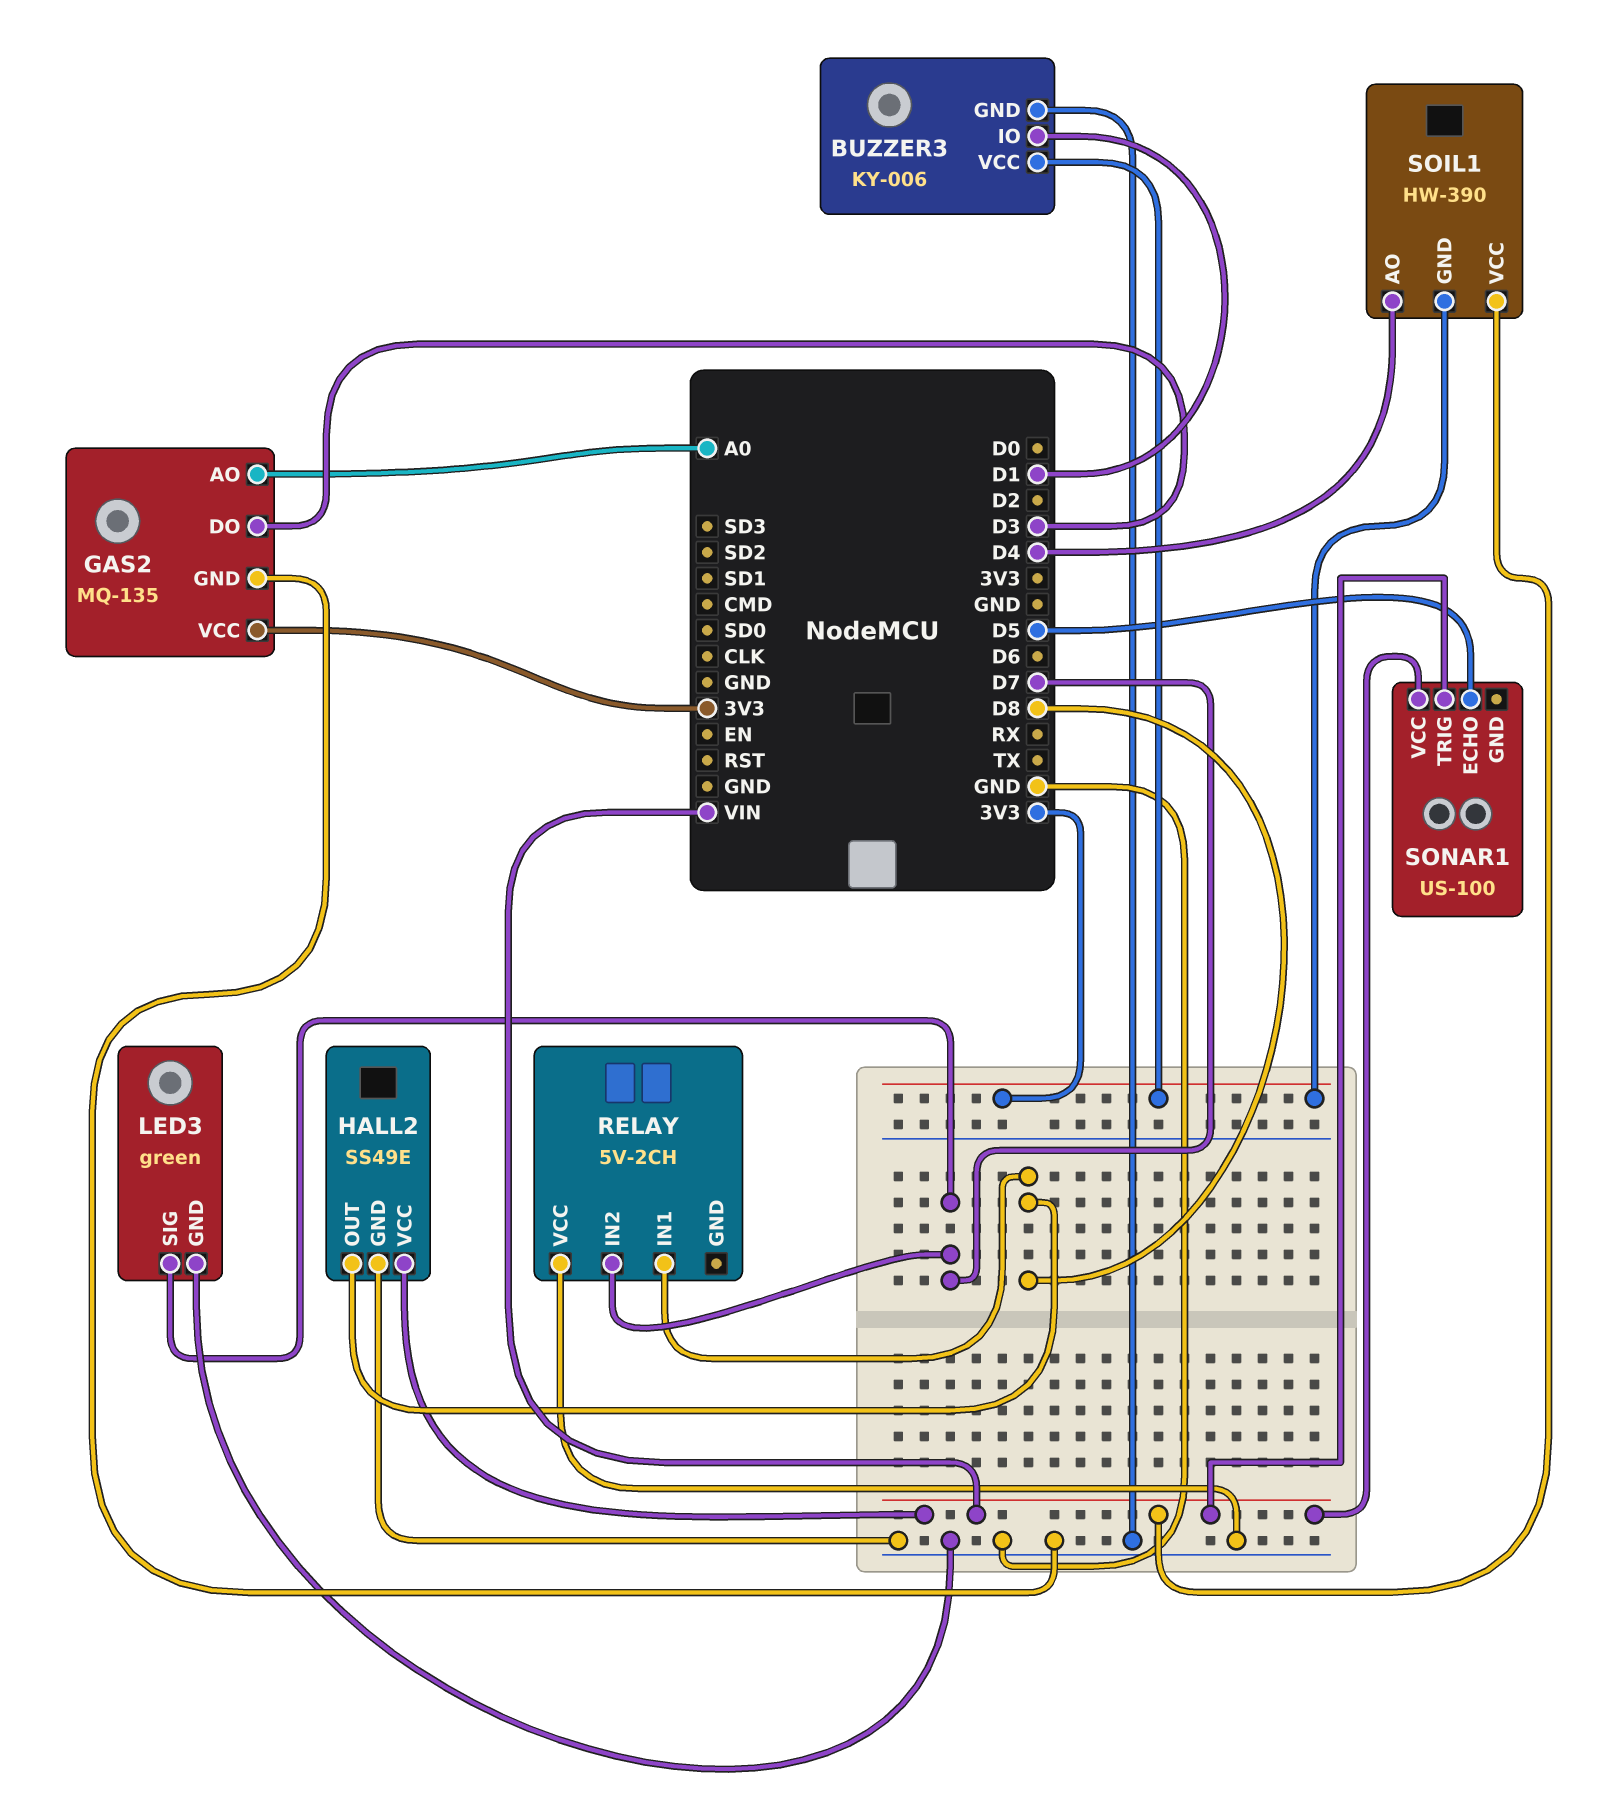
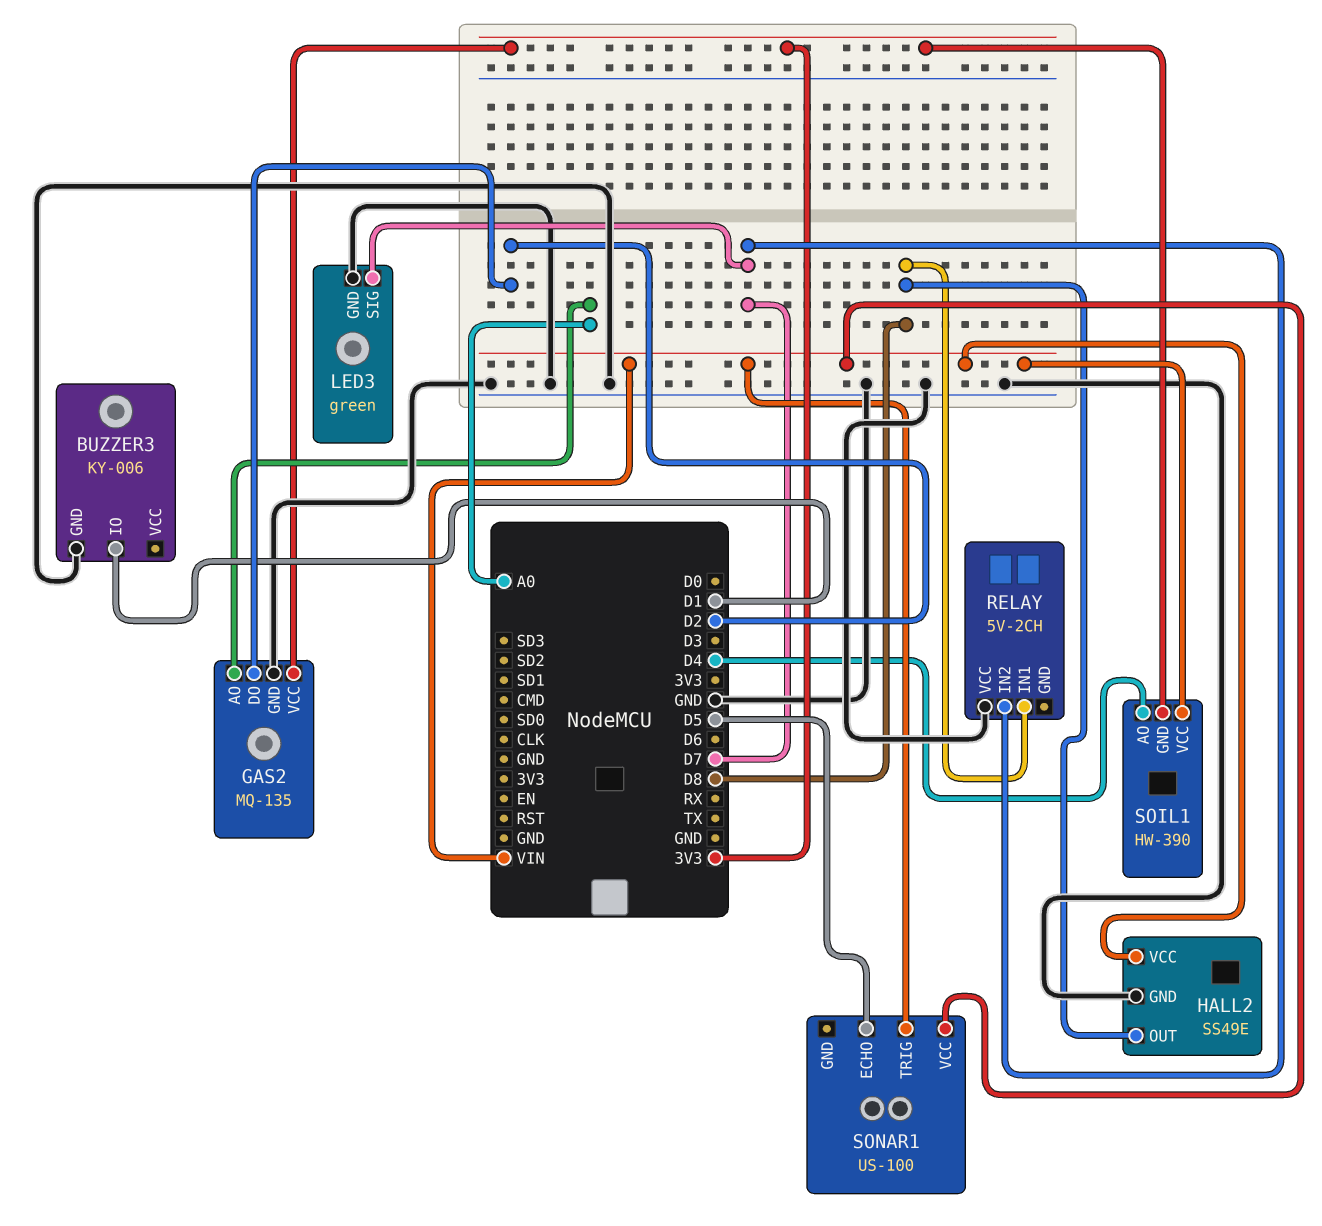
BUZZER3 pin VCC: 3V3 -> none
GAS2 pin DO: D3 -> D2

